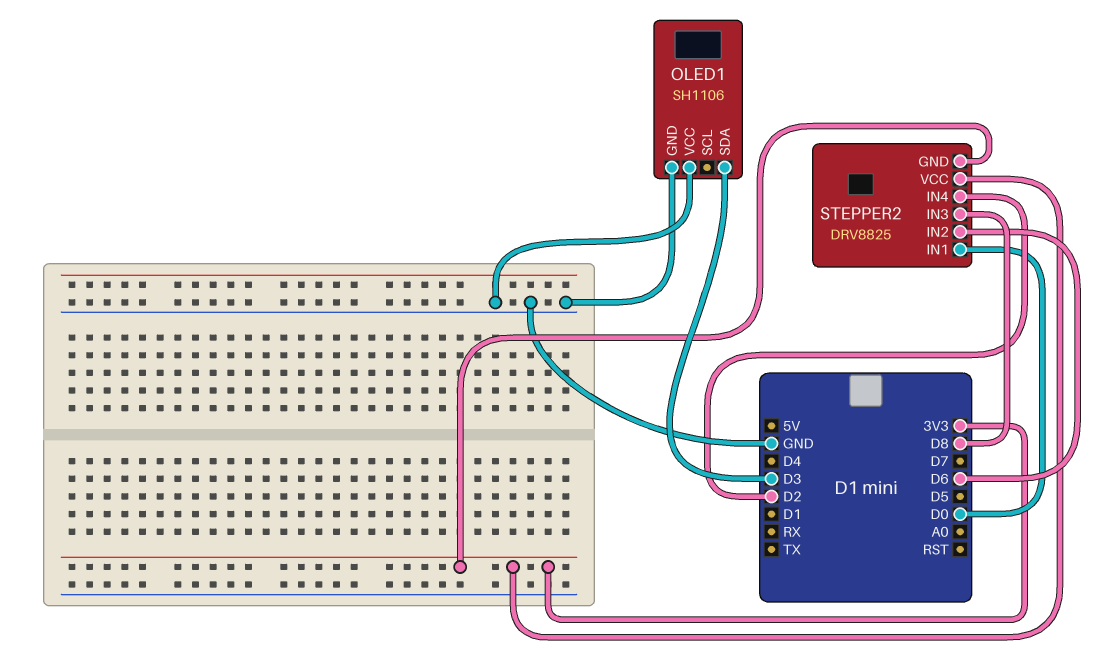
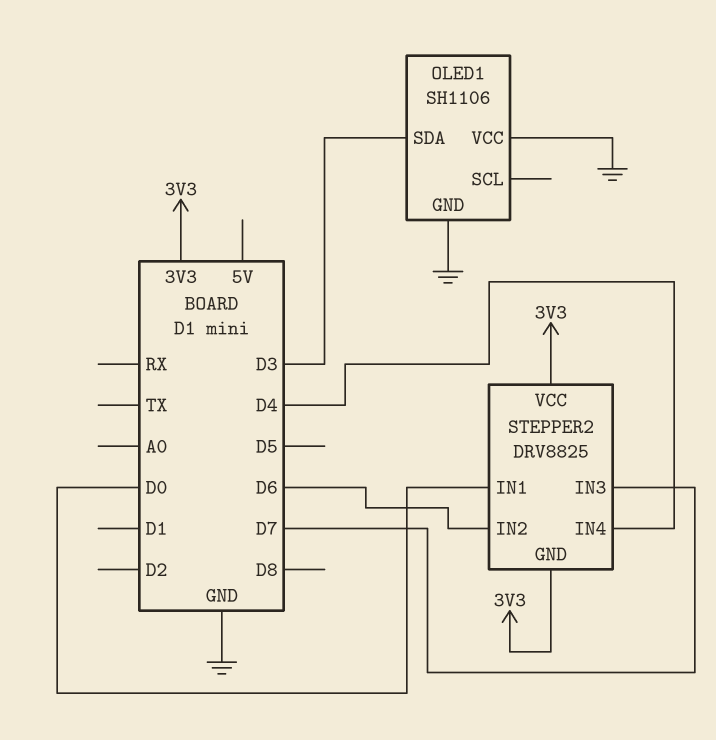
STEPPER2 pin IN3: D8 -> D7
STEPPER2 pin IN4: D2 -> D4

